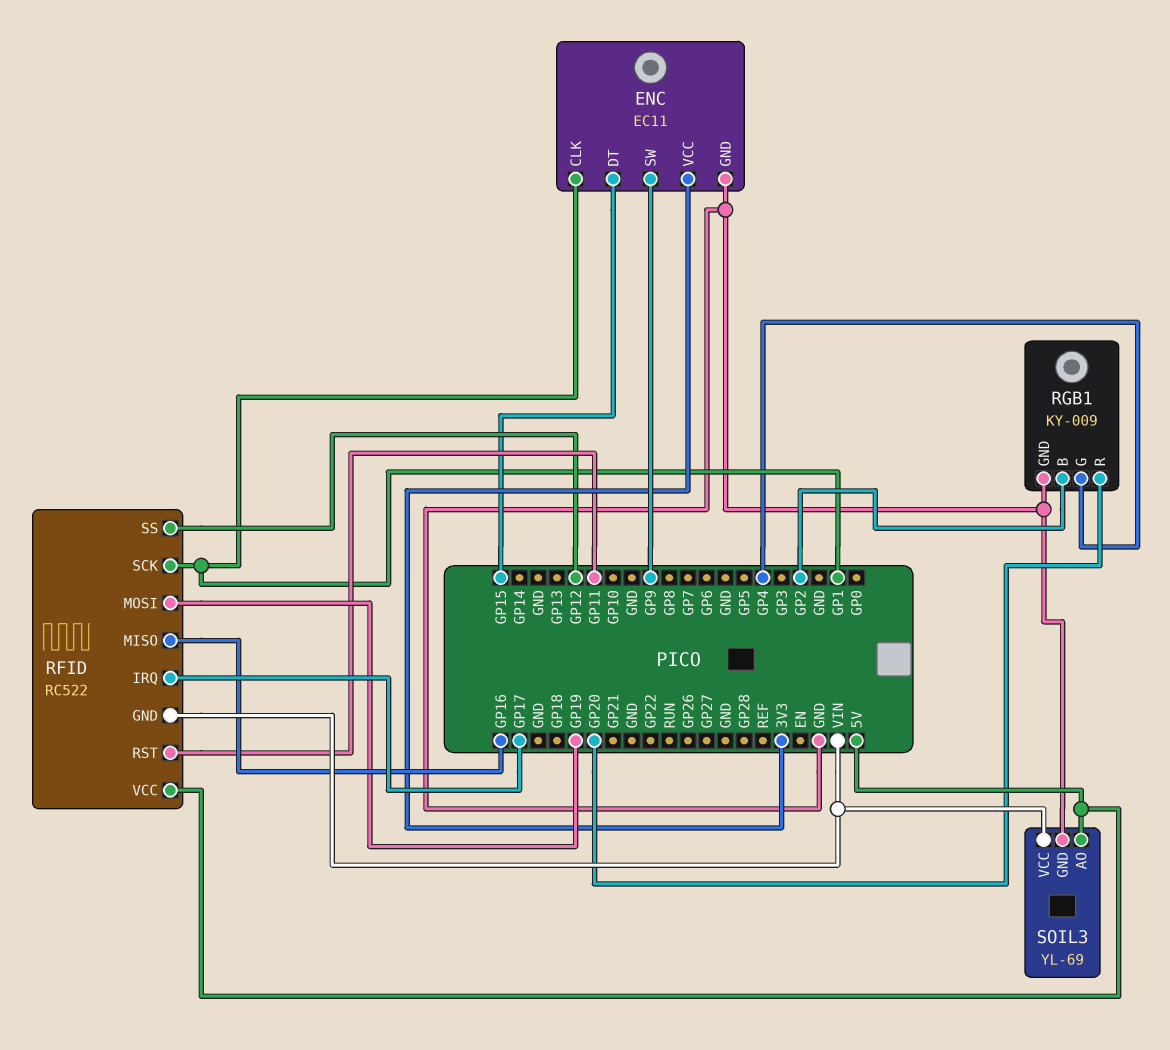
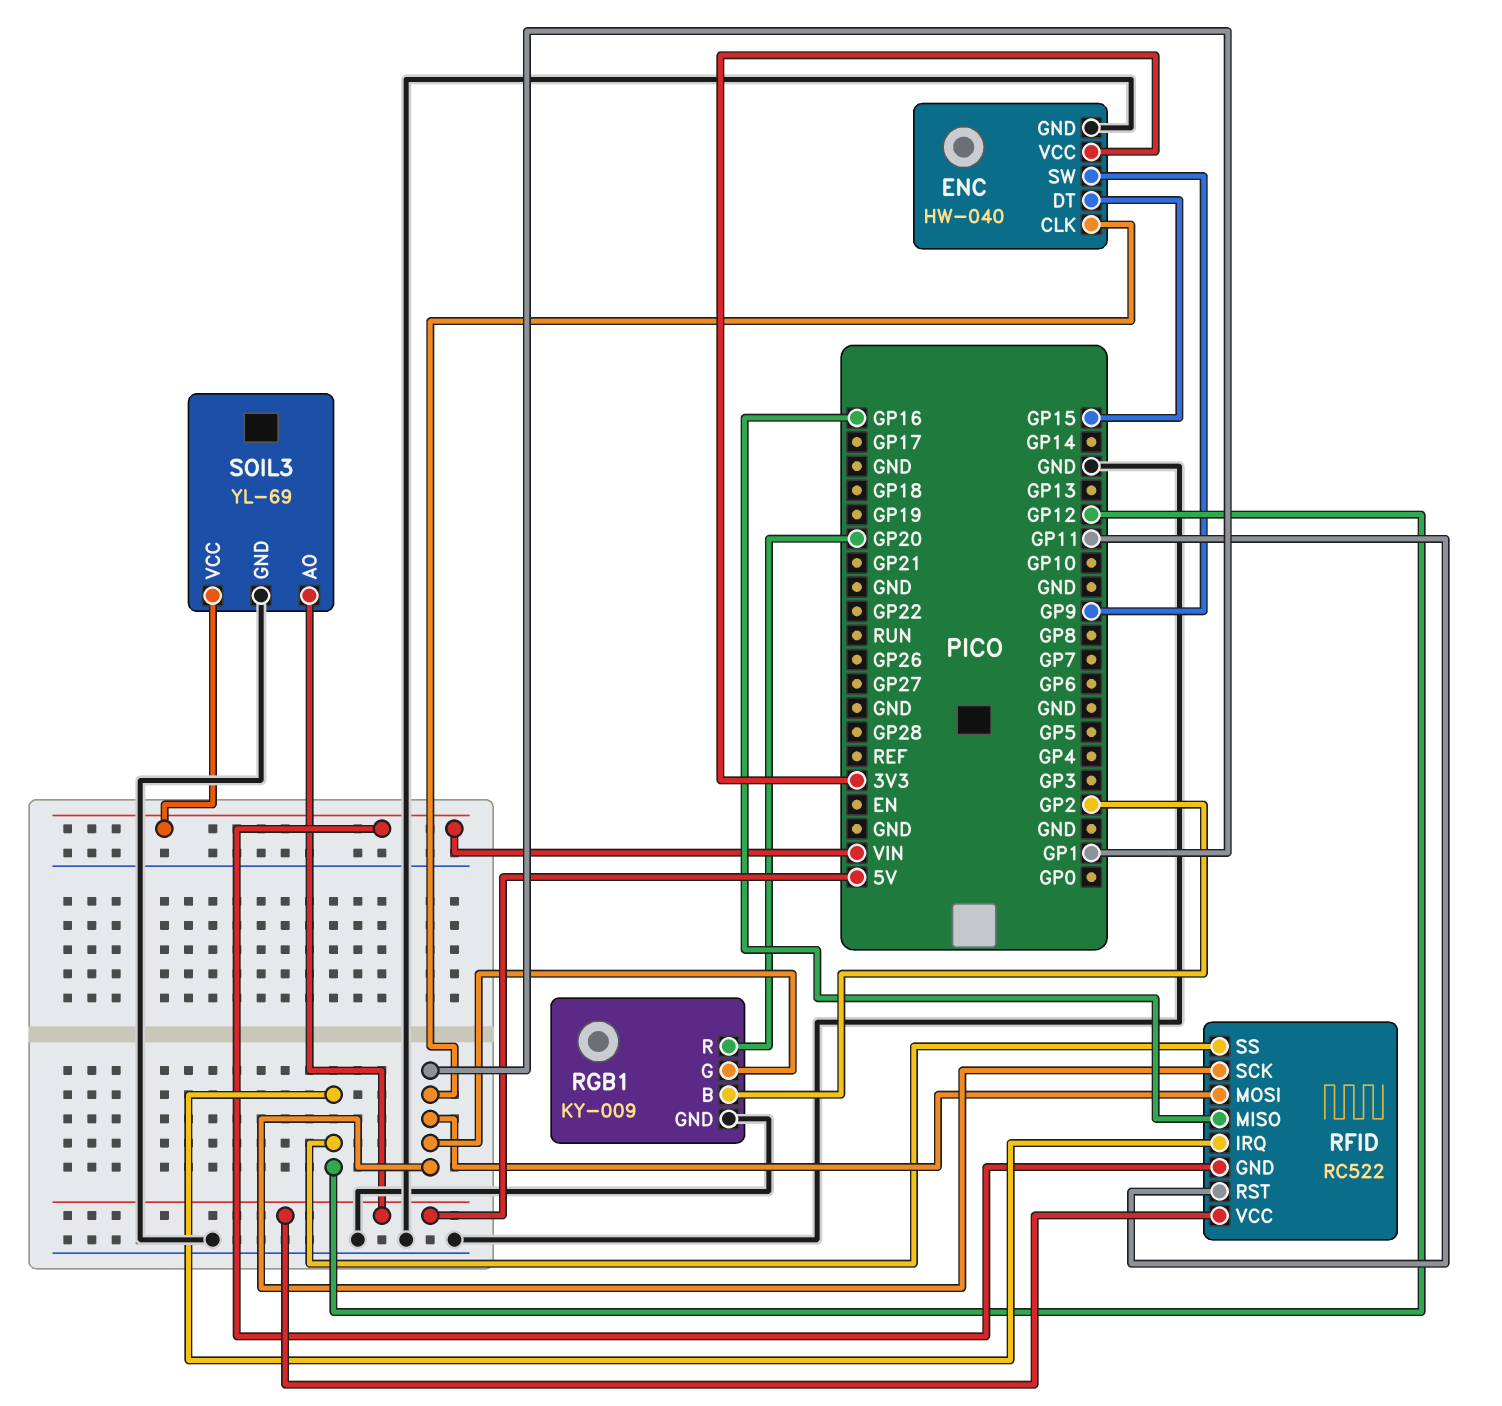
ENC: EC11 -> HW-040
RFID pin IRQ: GP17 -> GP12
RFID pin MOSI: GP19 -> GP1
RGB1 pin G: GP4 -> GP1

